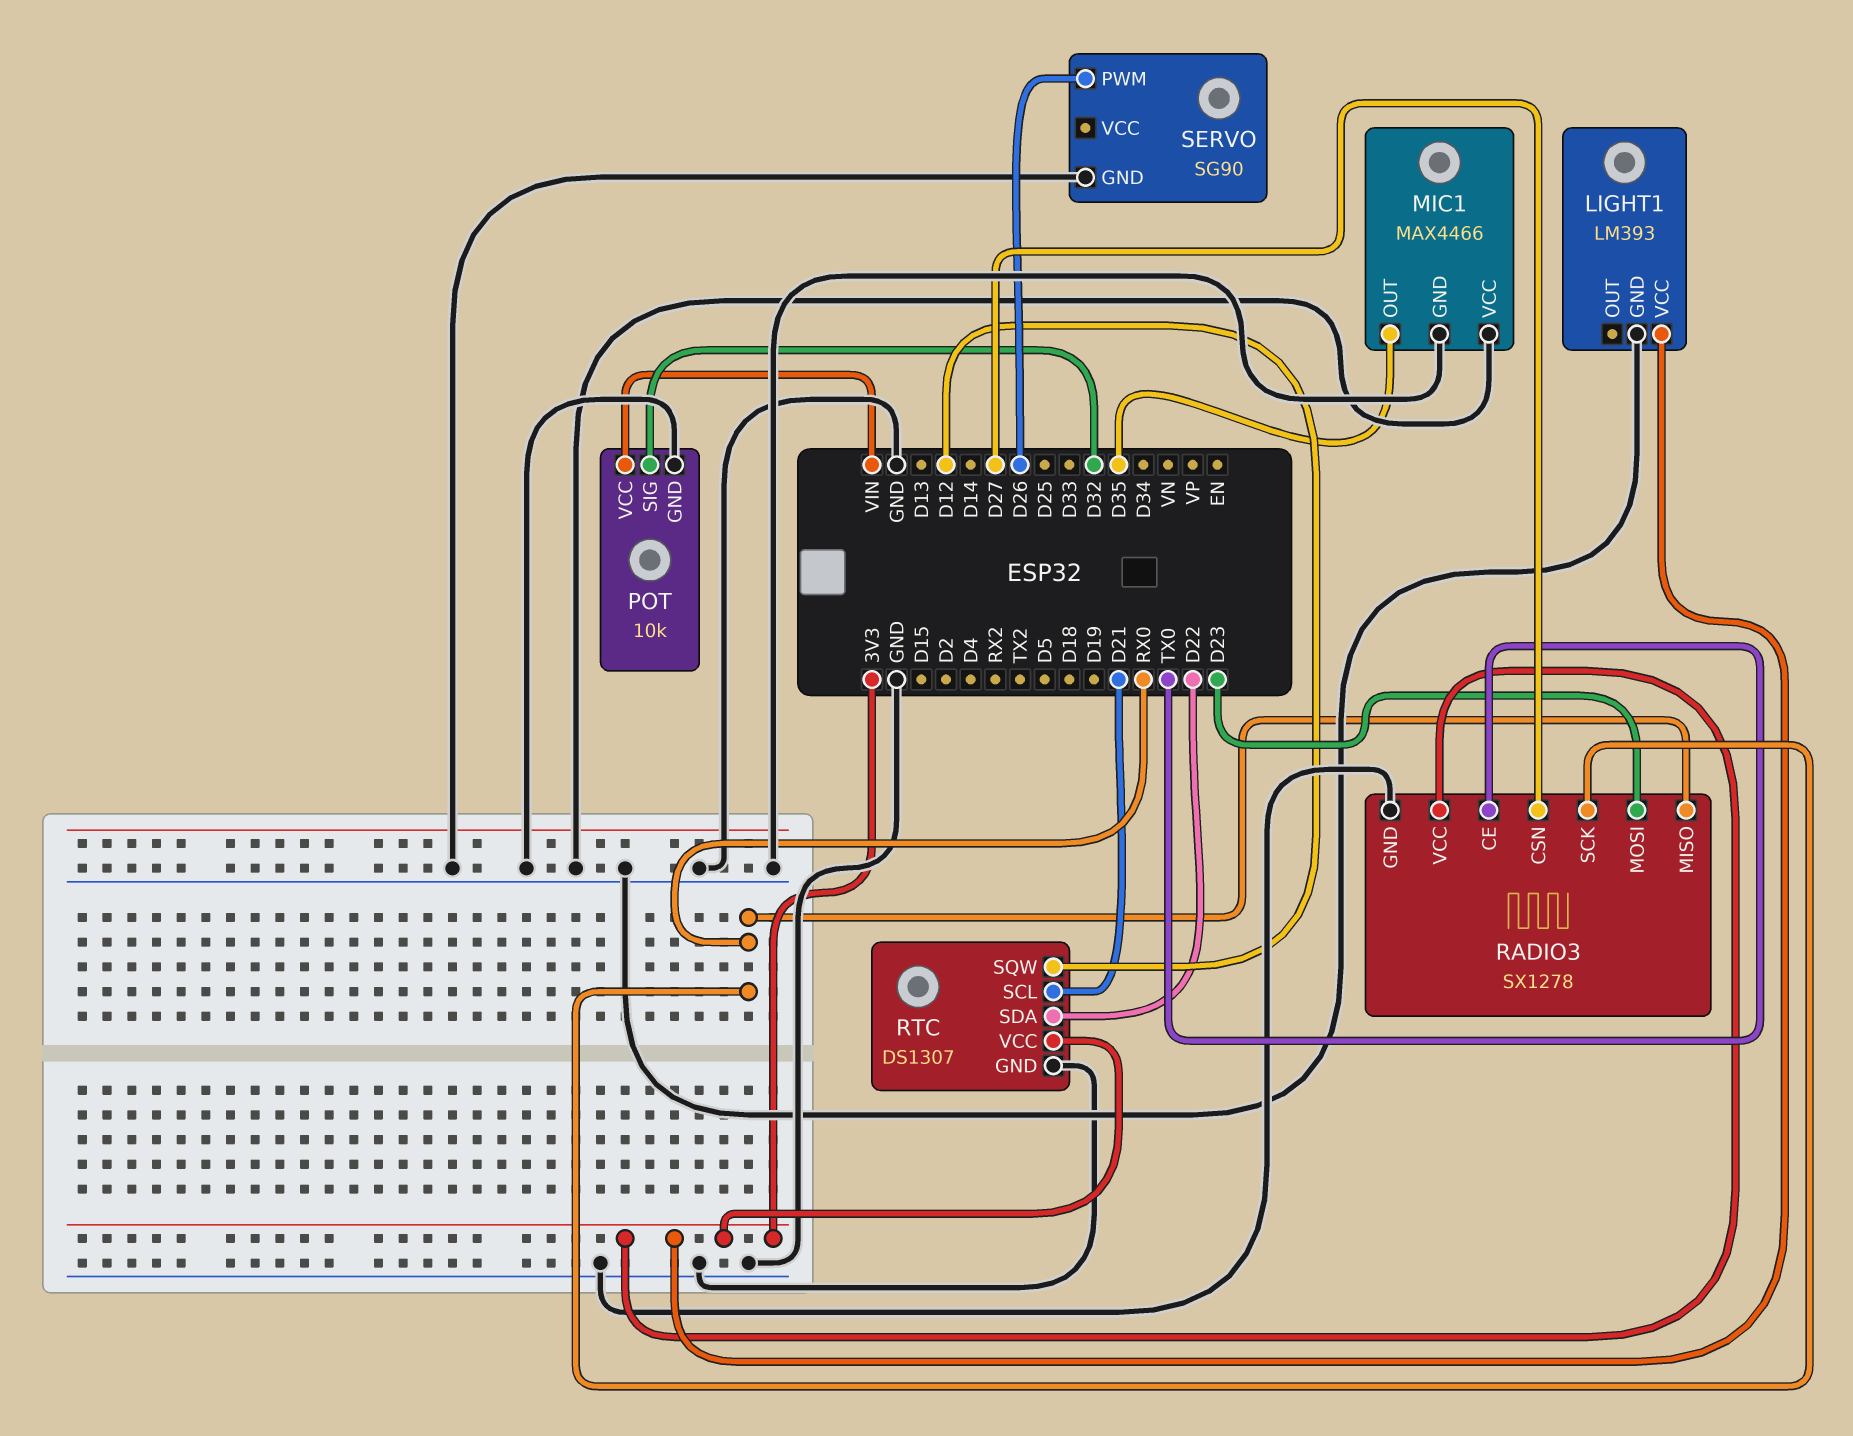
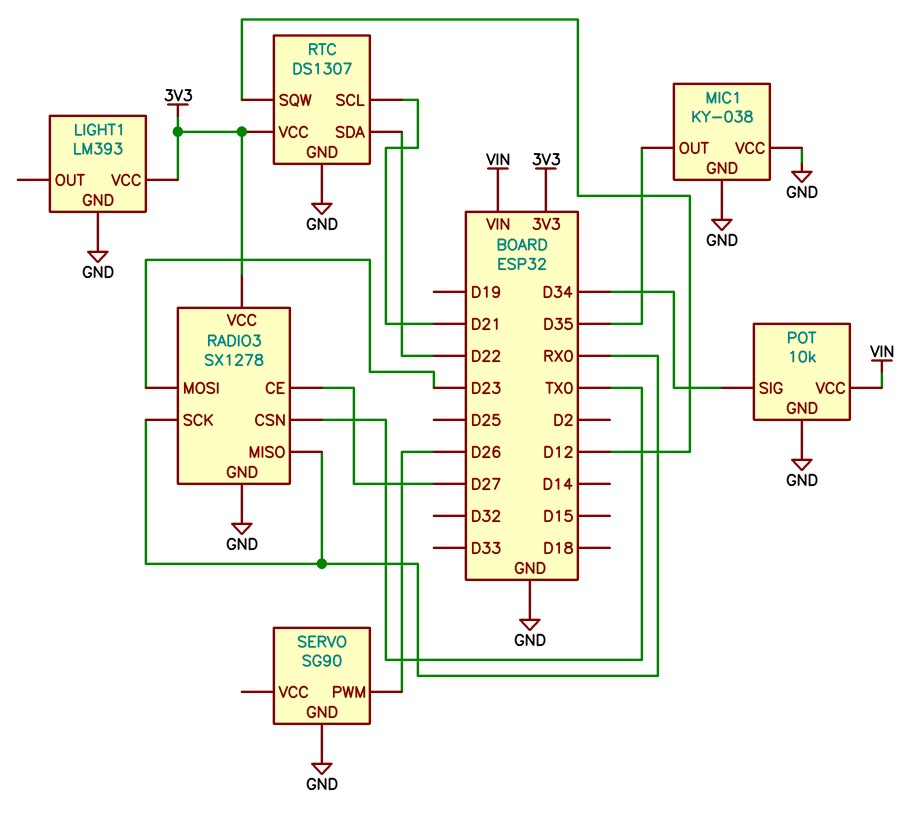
MIC1: MAX4466 -> KY-038
POT pin SIG: D32 -> D34
RADIO3 pin CE: TX0 -> D27
RADIO3 pin CSN: D27 -> TX0

